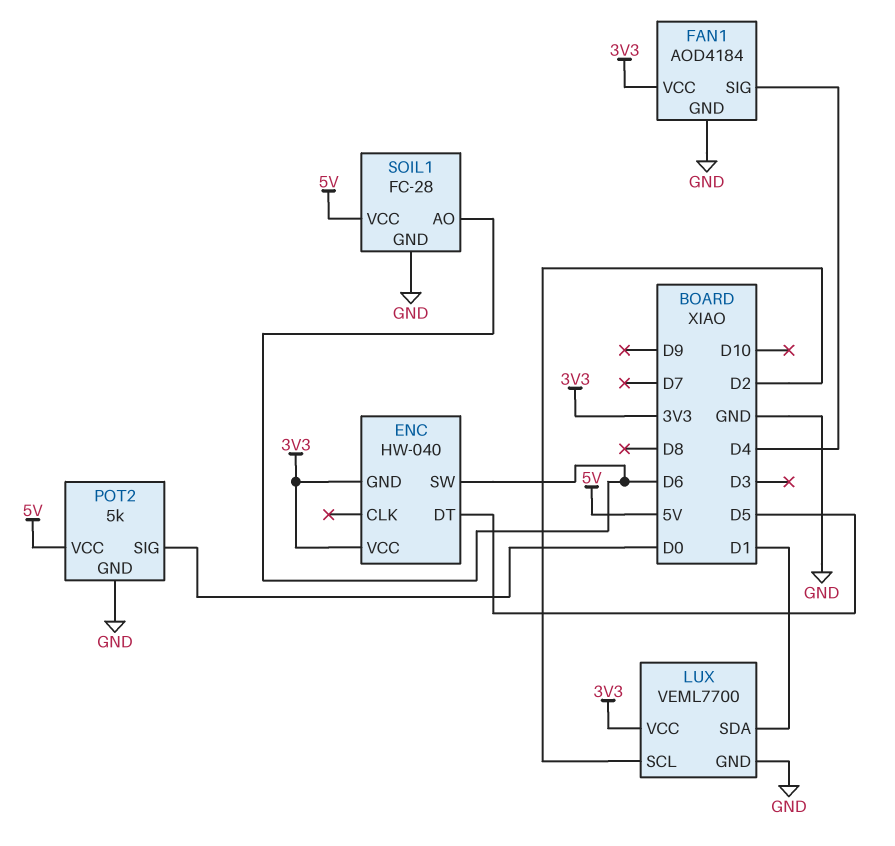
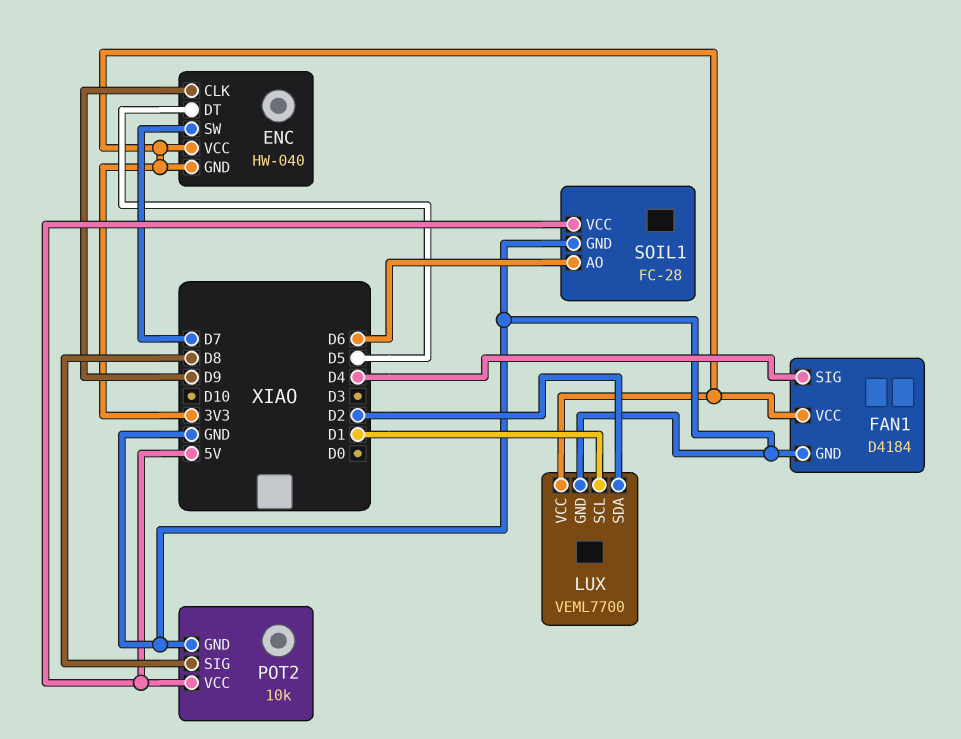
ENC pin CLK: none -> D9
ENC pin SW: D6 -> D7
FAN1: AOD4184 -> D4184
LUX pin SCL: D2 -> D1
LUX pin SDA: D1 -> D2
POT2: 5k -> 10k
POT2 pin SIG: D0 -> D8

